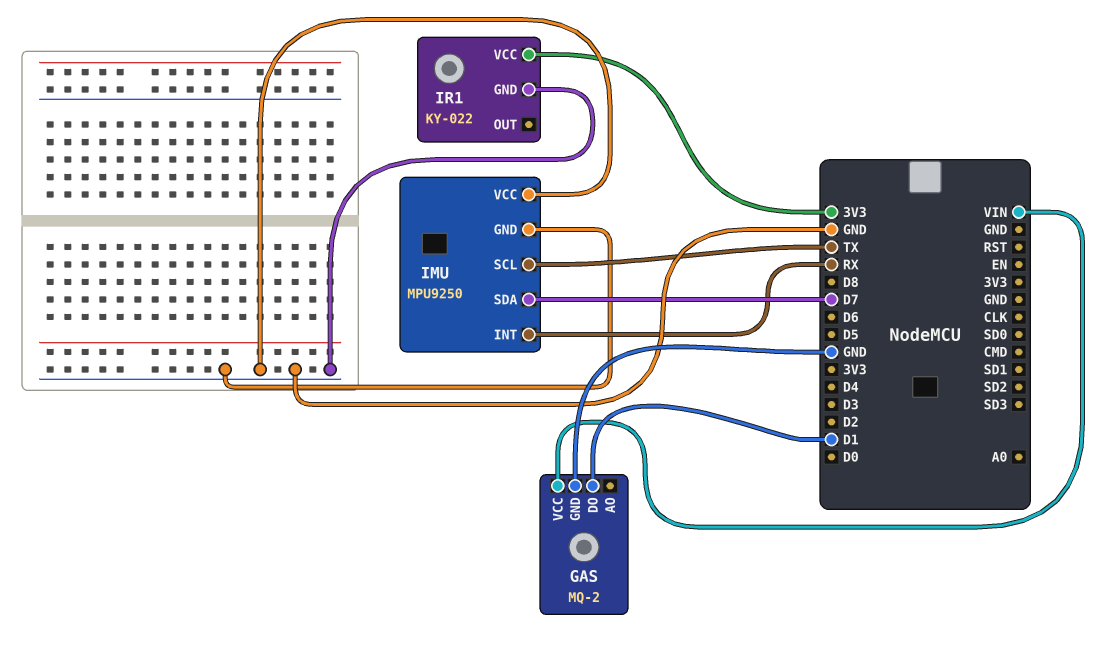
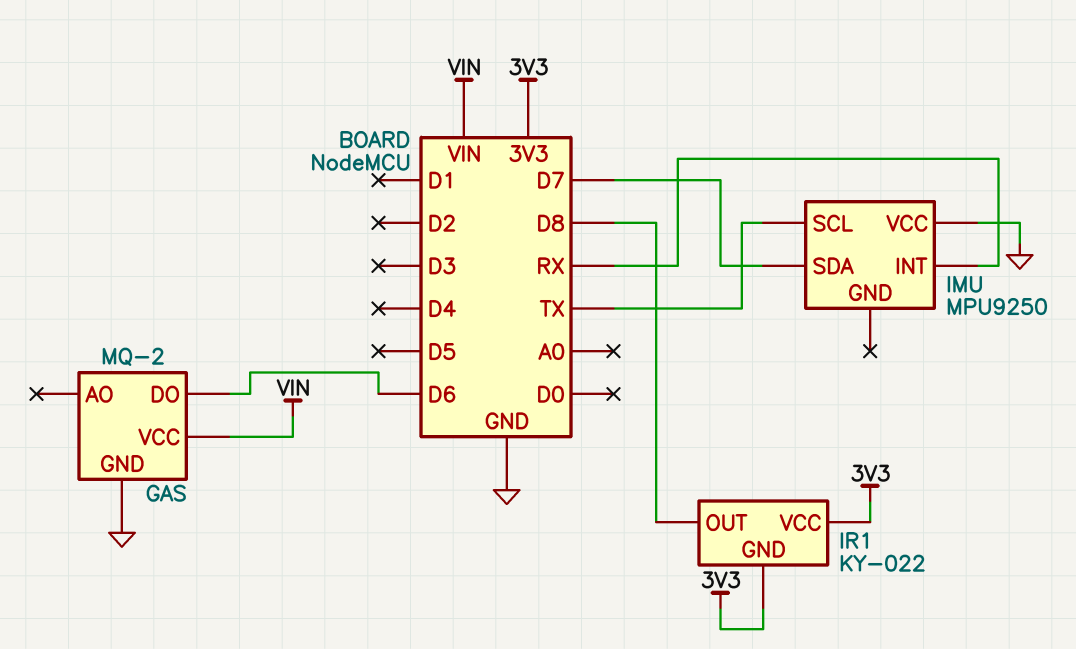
GAS pin DO: D1 -> D6
IMU pin GND: GND -> none
IR1 pin GND: GND -> 3V3
IR1 pin OUT: none -> D8

